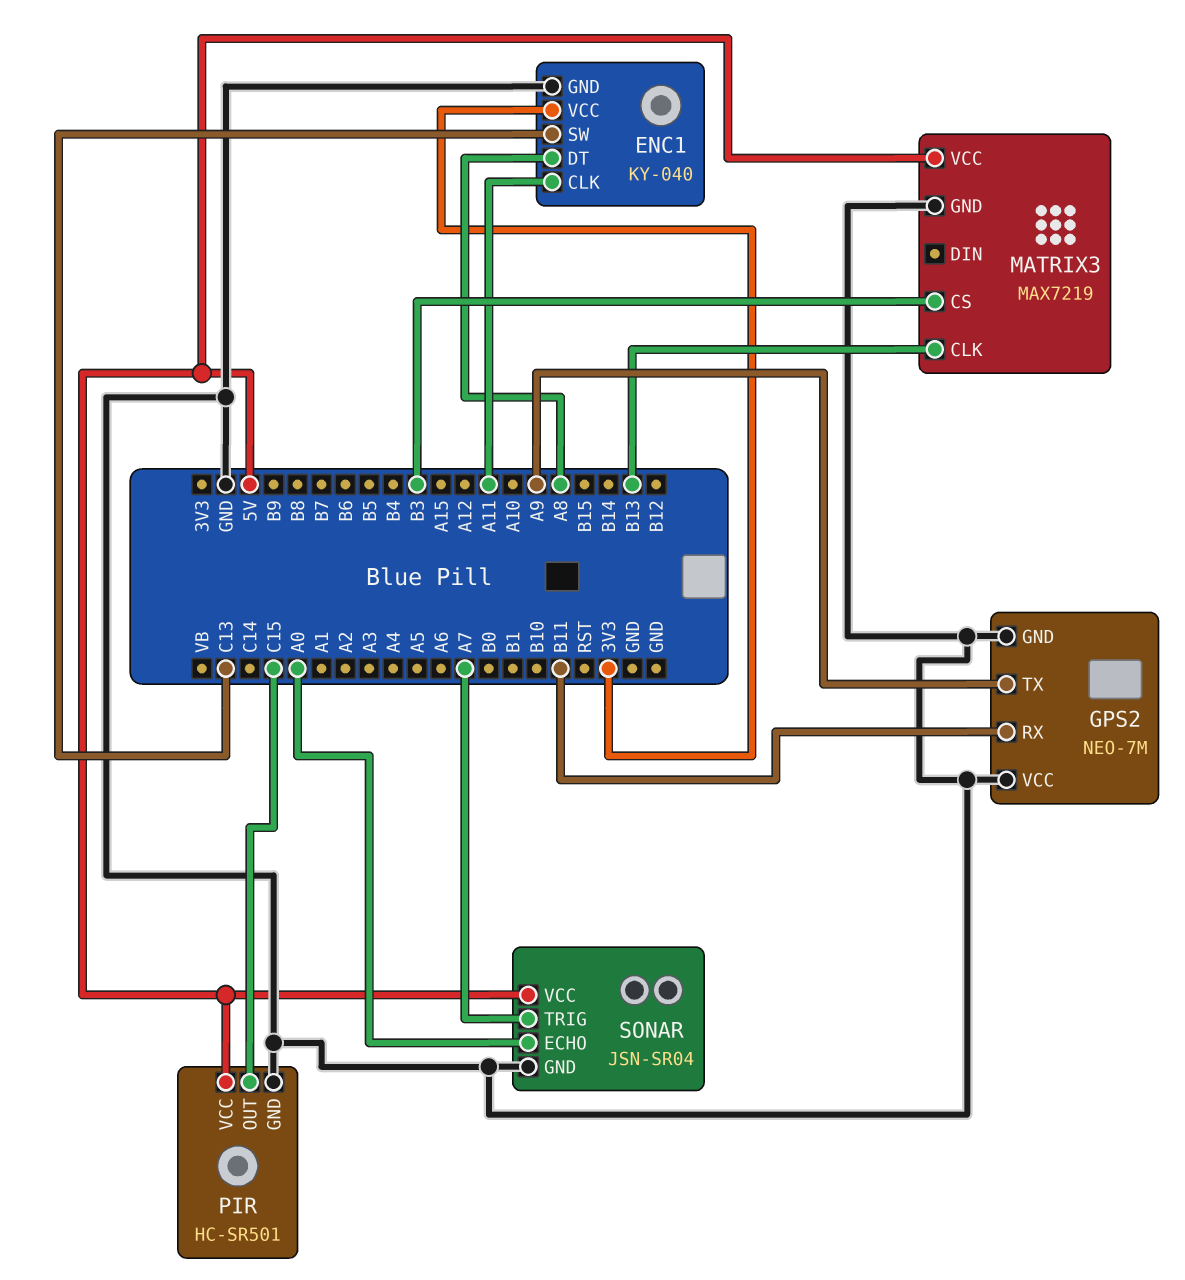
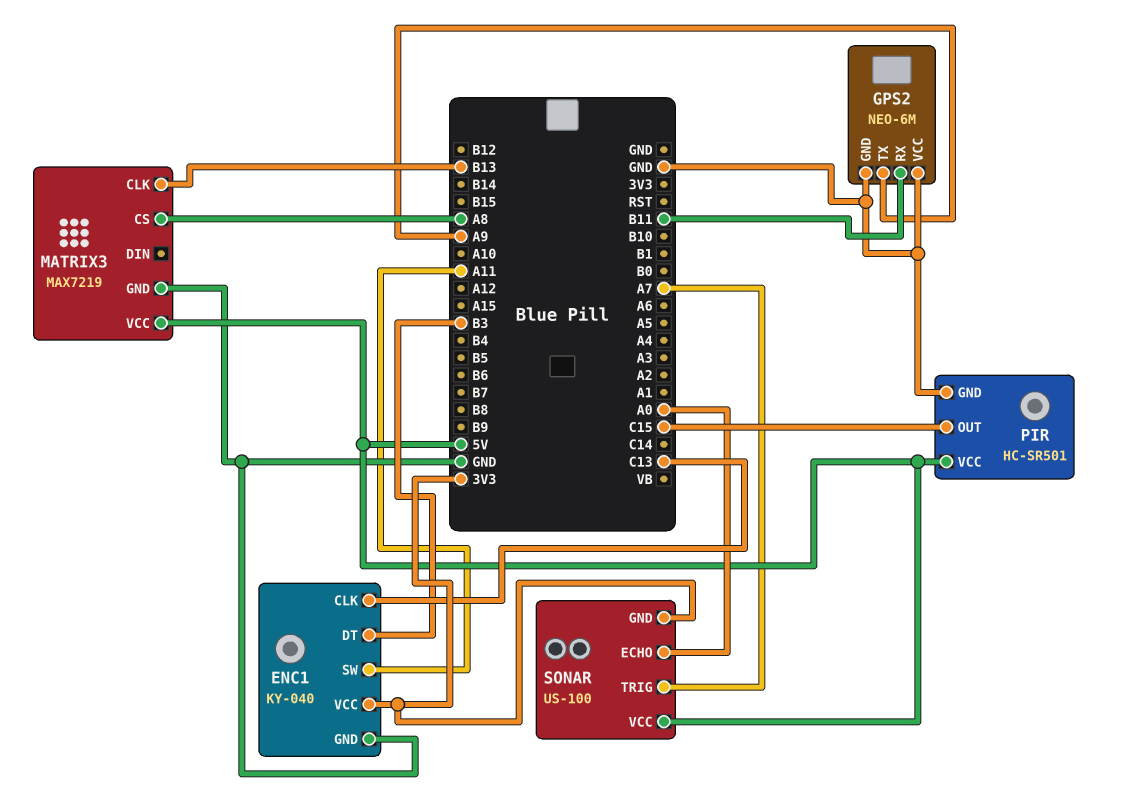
ENC1 pin CLK: A11 -> C13
ENC1 pin DT: A8 -> B3
ENC1 pin SW: C13 -> A11
GPS2: NEO-7M -> NEO-6M
MATRIX3 pin CS: B3 -> A8
SONAR: JSN-SR04 -> US-100
SONAR pin GND: GND -> 3V3

